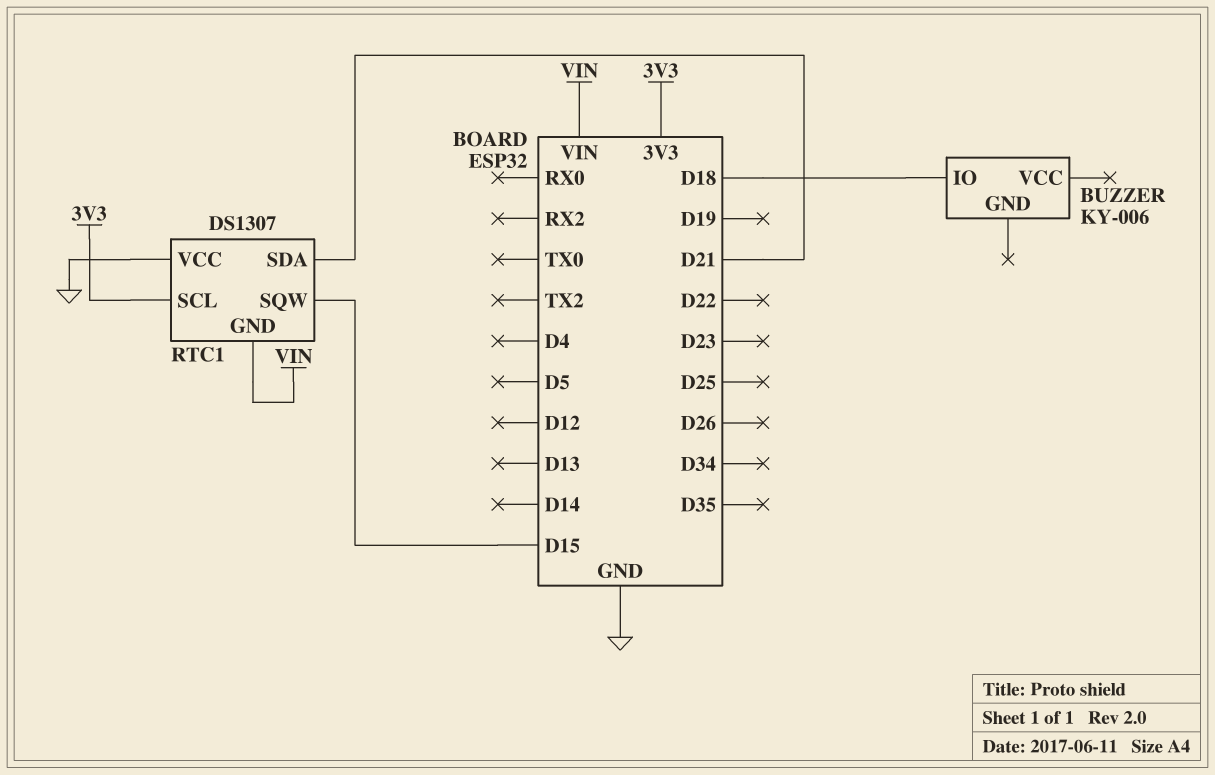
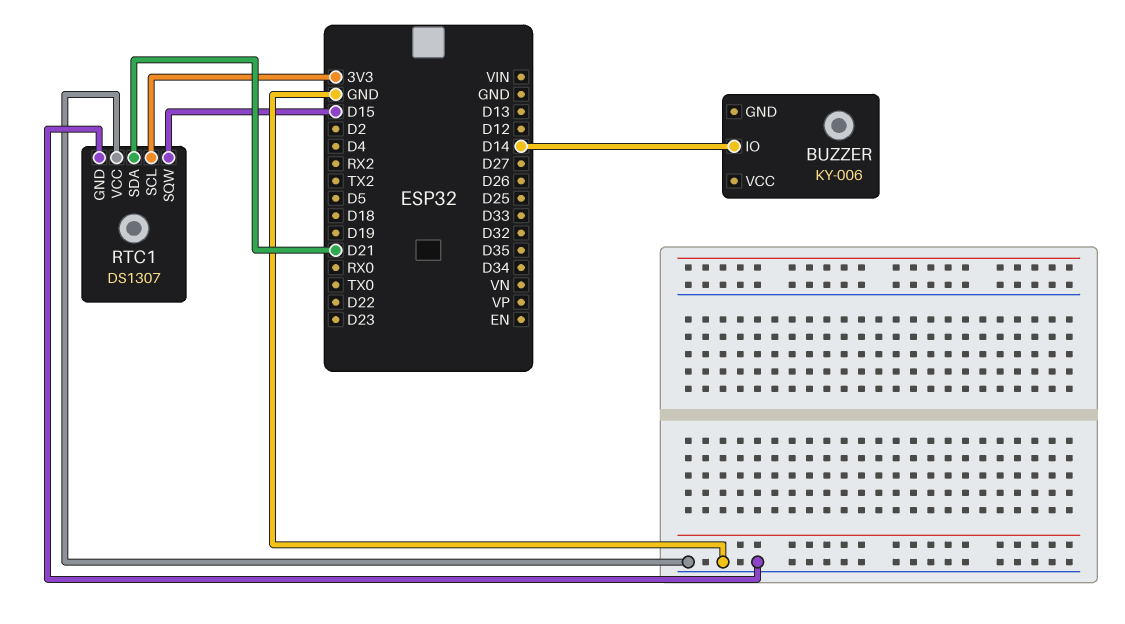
BUZZER pin IO: D18 -> D14
RTC1 pin GND: VIN -> GND

